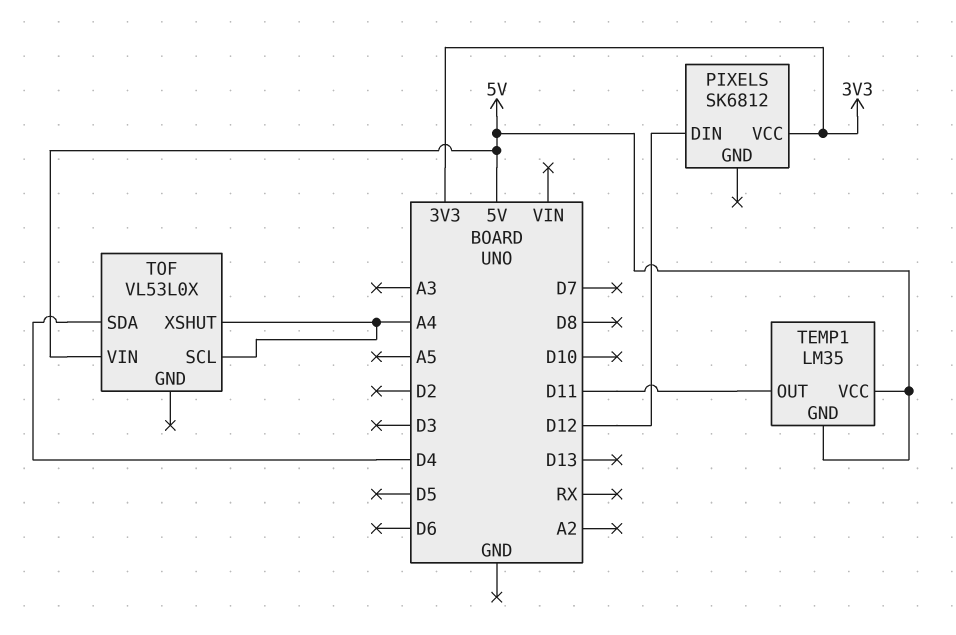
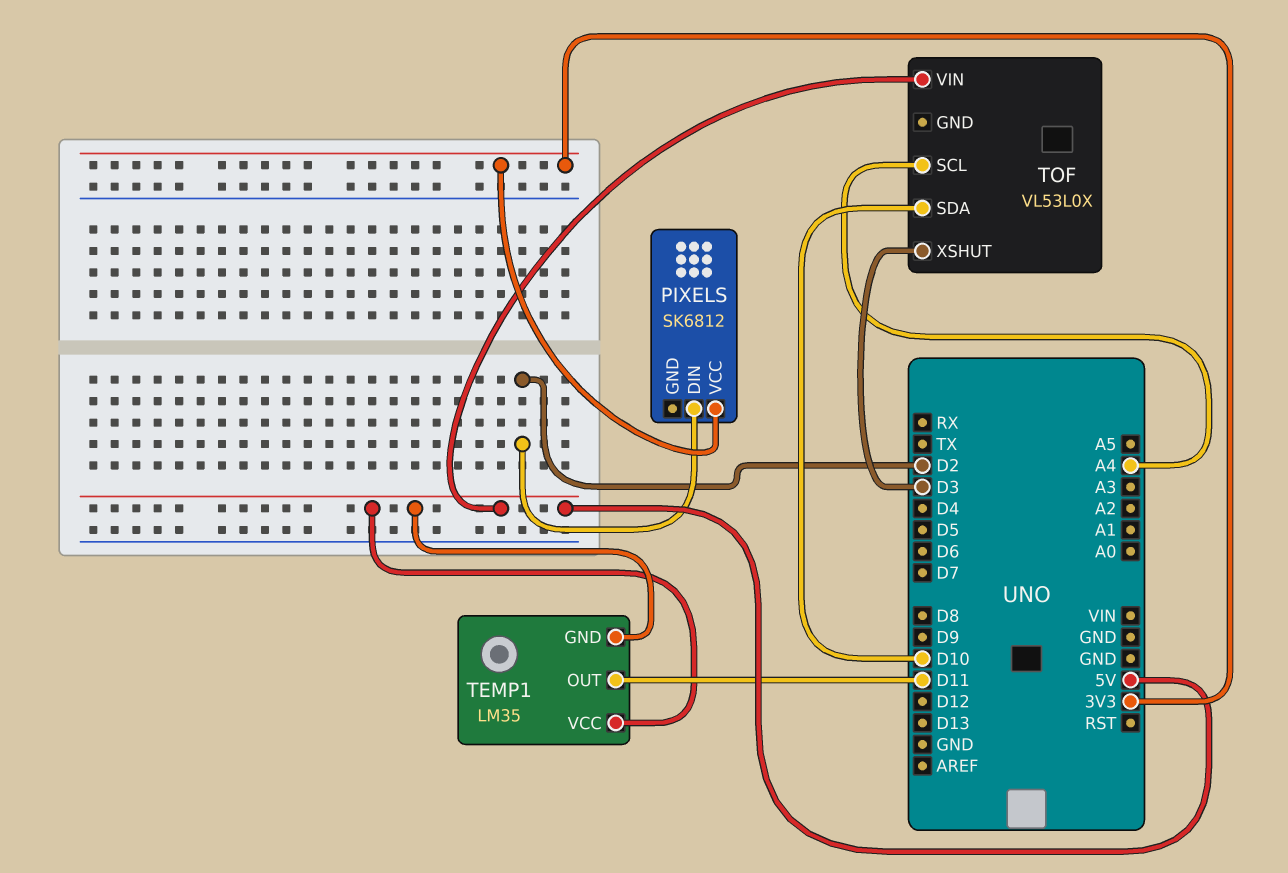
PIXELS pin DIN: D12 -> D2
TOF pin SDA: D4 -> D10
TOF pin XSHUT: A4 -> D3

